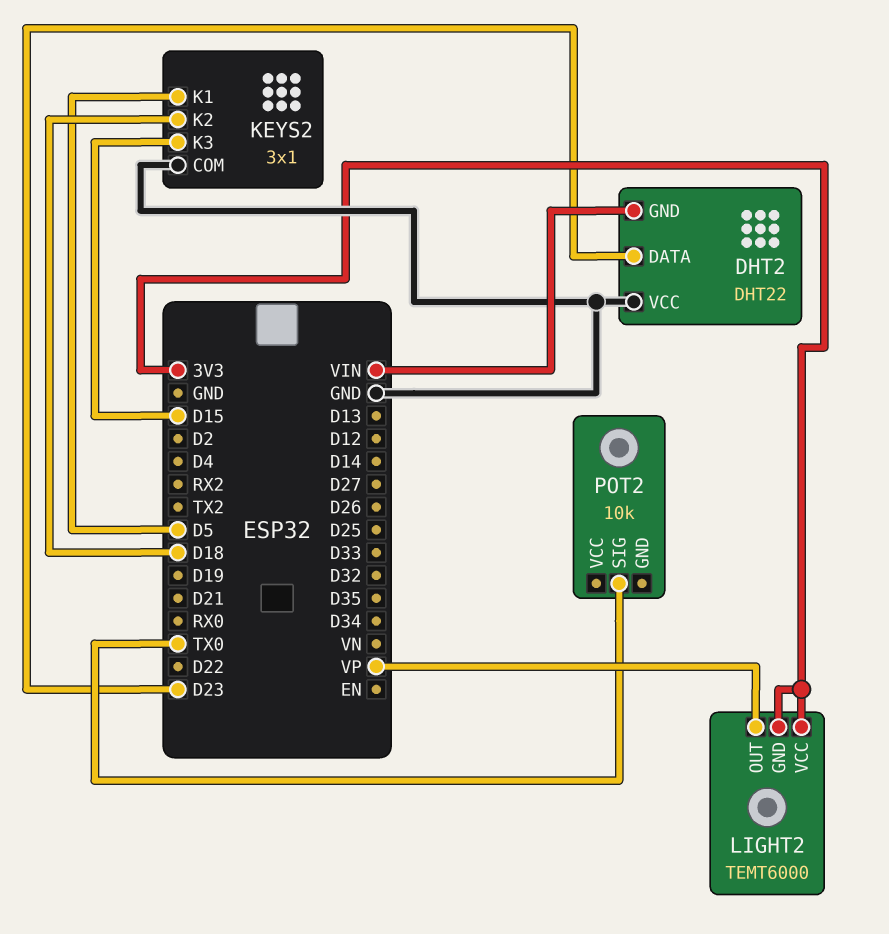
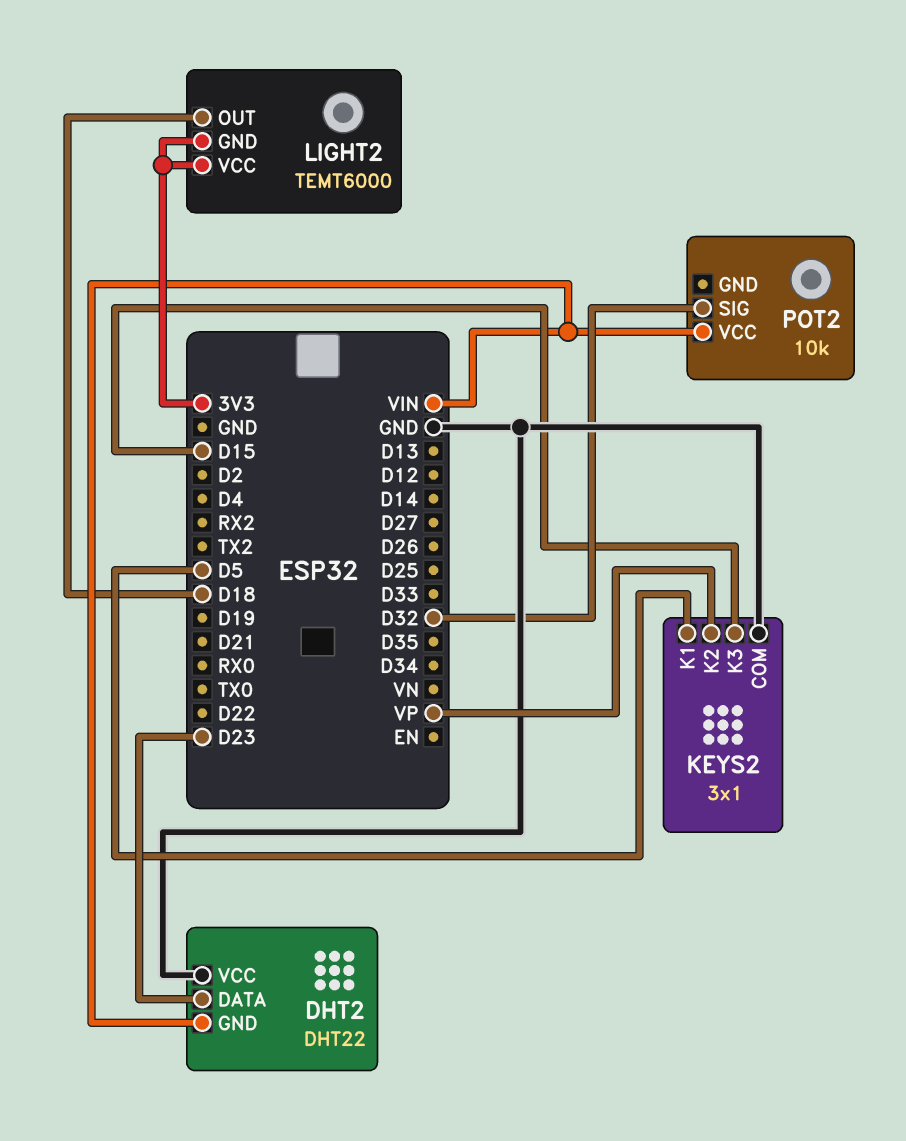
KEYS2 pin K2: D18 -> VP
LIGHT2 pin OUT: VP -> D18
POT2 pin SIG: TX0 -> D32
POT2 pin VCC: none -> VIN

